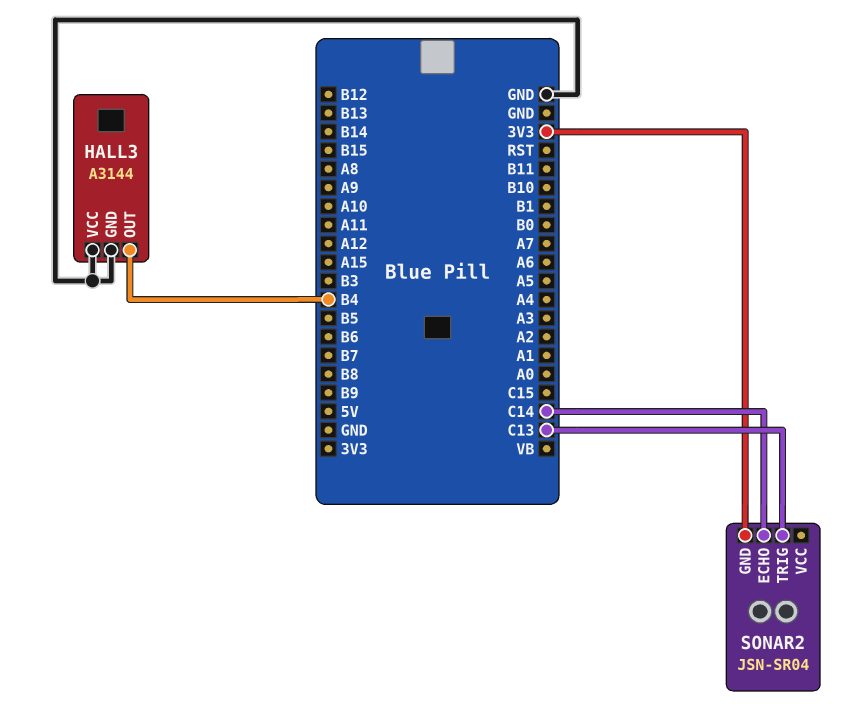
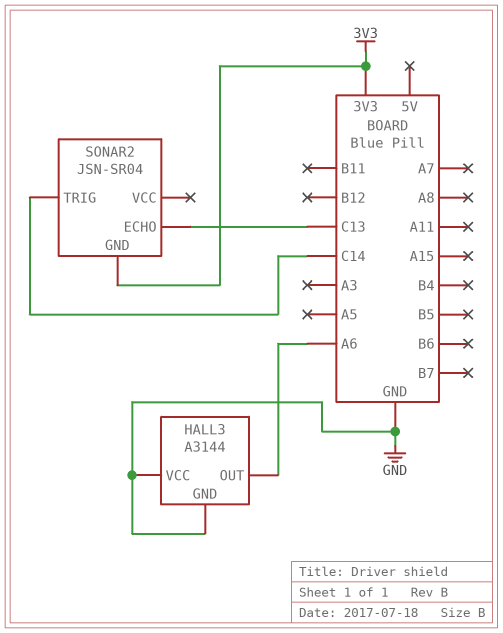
HALL3 pin OUT: B4 -> A6
SONAR2 pin ECHO: C14 -> C13
SONAR2 pin TRIG: C13 -> C14

